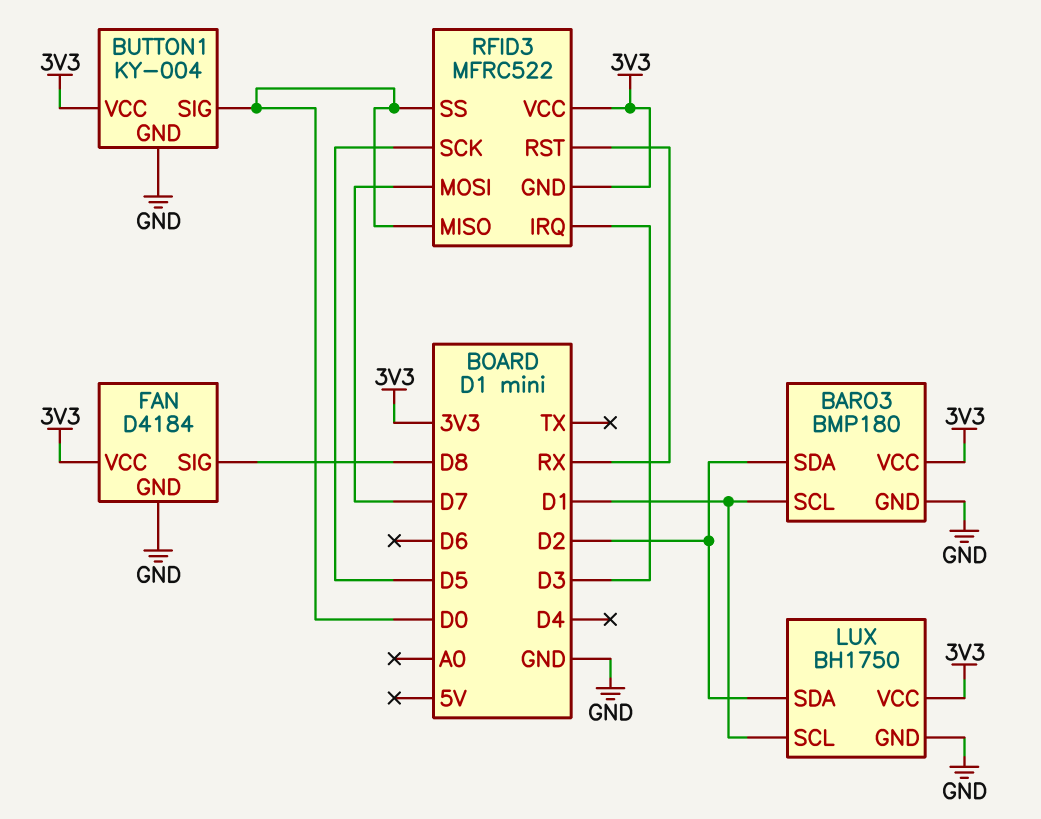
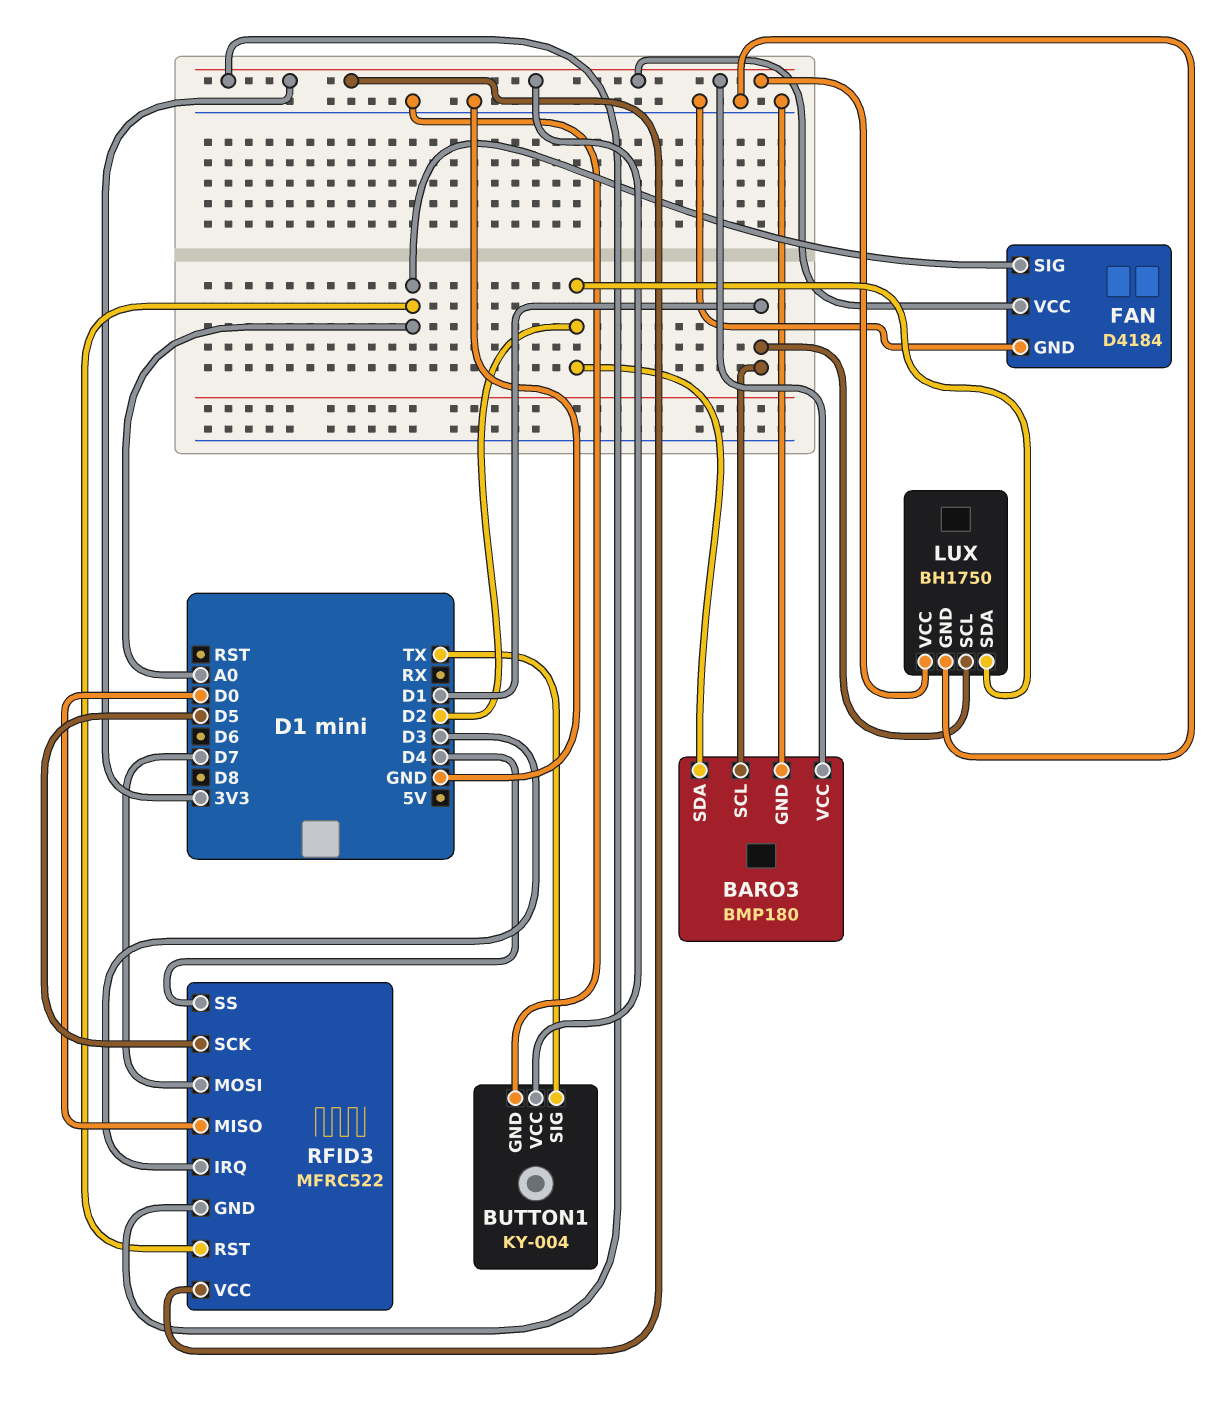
BUTTON1 pin SIG: D0 -> TX
FAN pin SIG: D8 -> A0
RFID3 pin RST: RX -> A0
RFID3 pin SS: D0 -> D4

